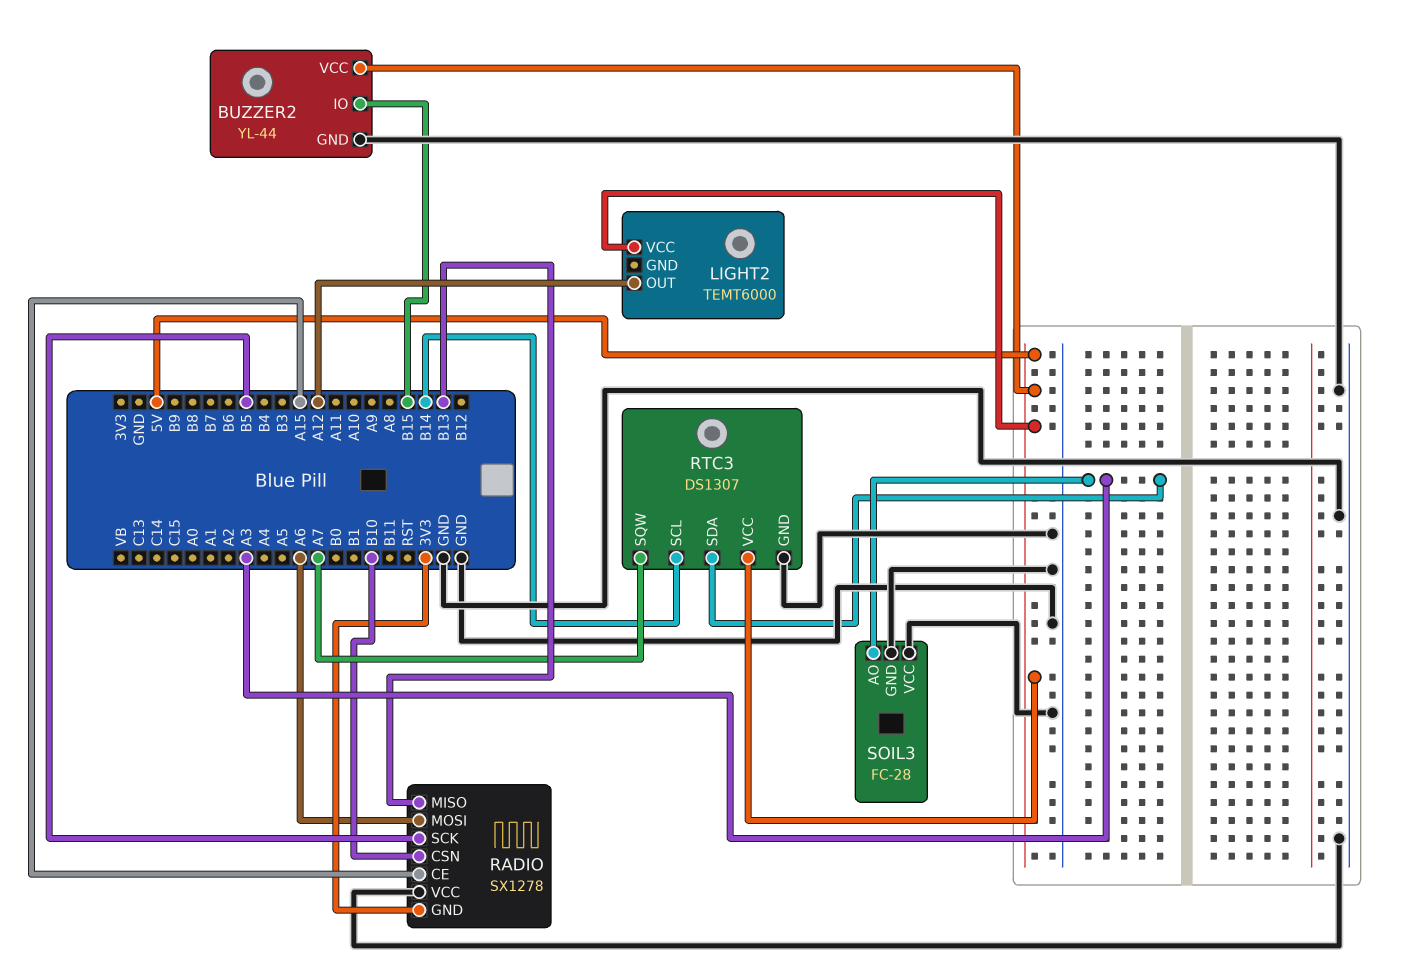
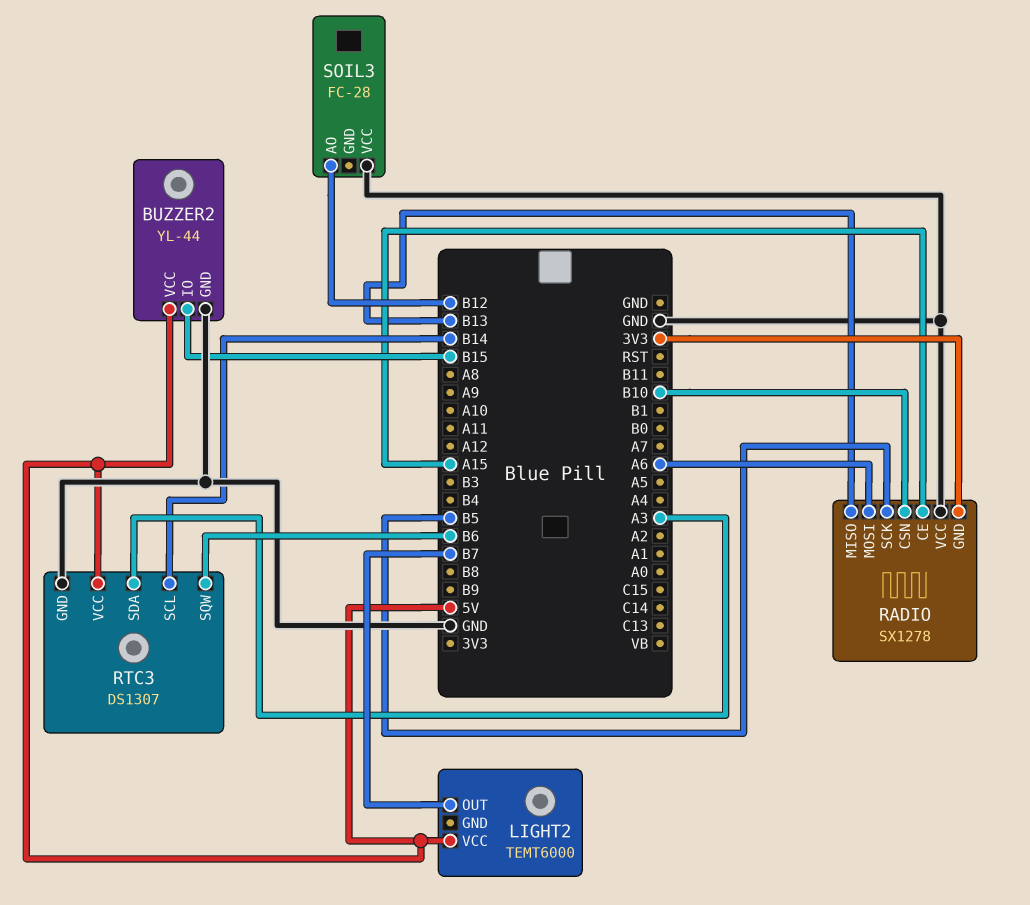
LIGHT2 pin OUT: A12 -> B7
RTC3 pin SQW: A7 -> B6
SOIL3 pin AO: A3 -> B12
SOIL3 pin GND: GND -> none

